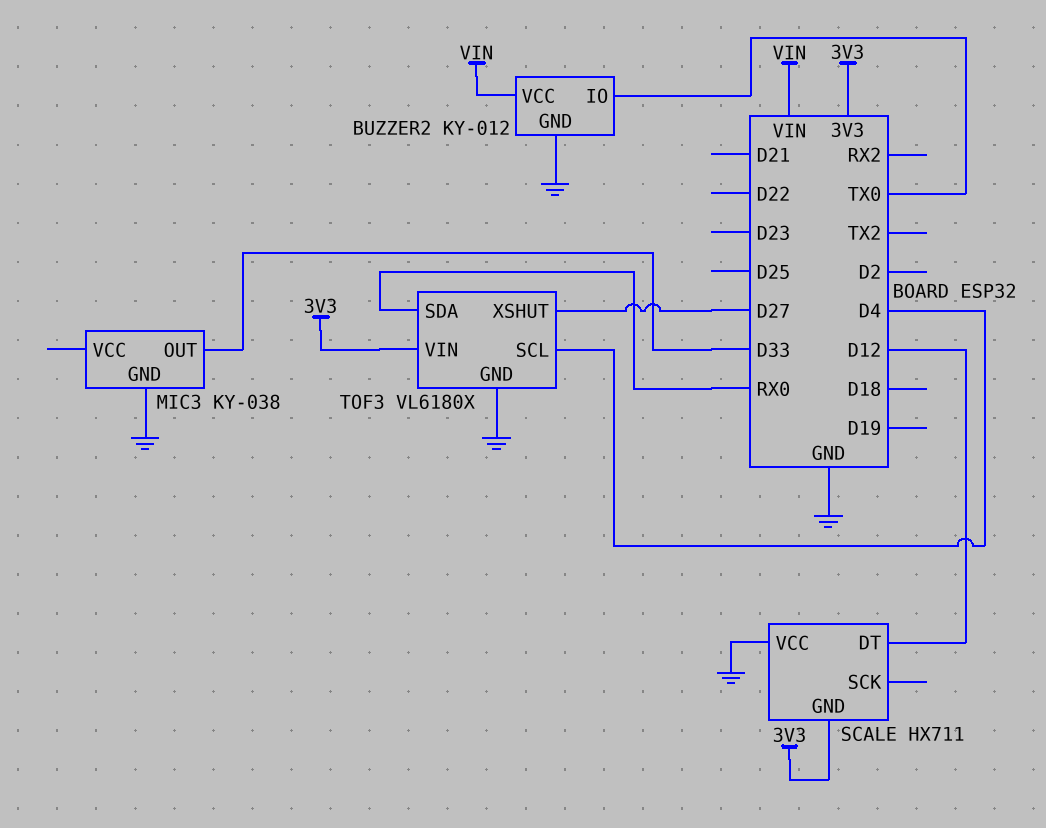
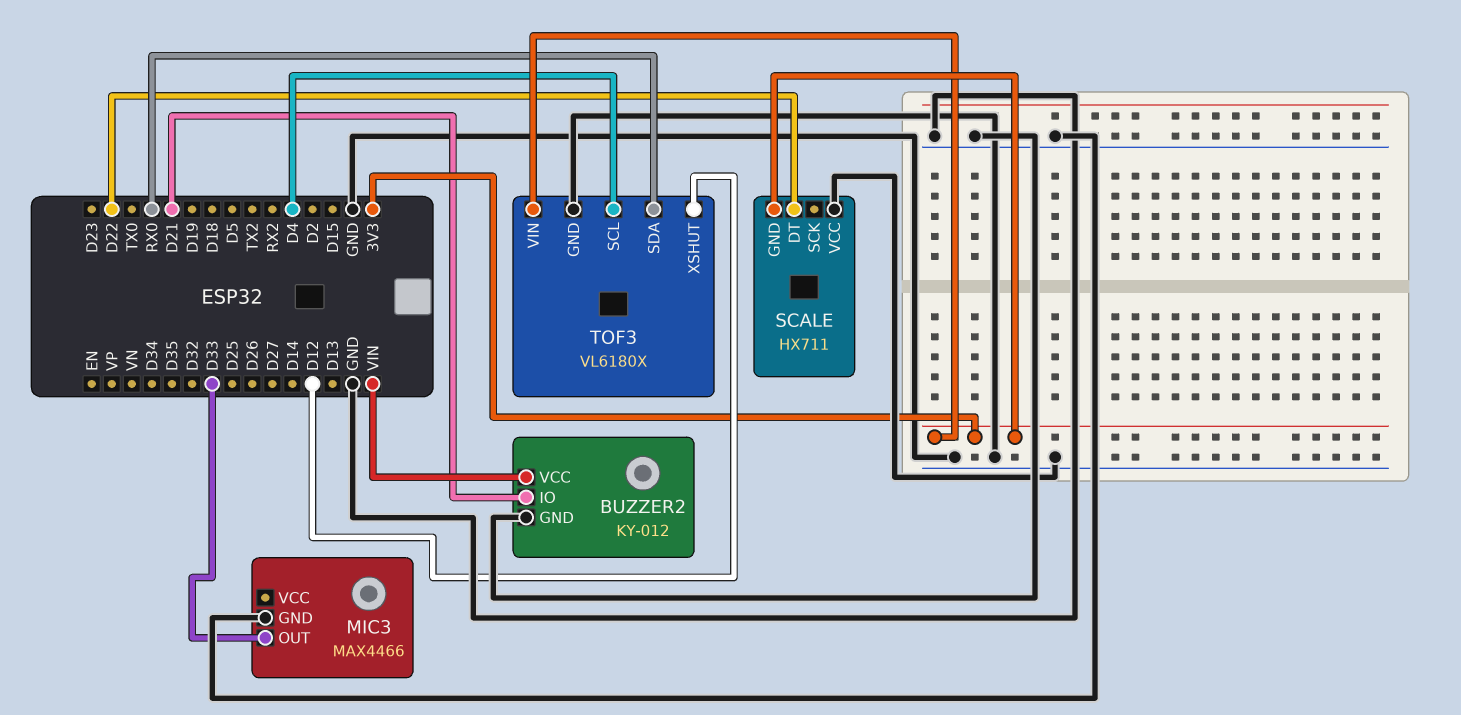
BUZZER2 pin IO: TX0 -> D21
MIC3: KY-038 -> MAX4466
SCALE pin DT: D12 -> D22
TOF3 pin XSHUT: D27 -> D12

